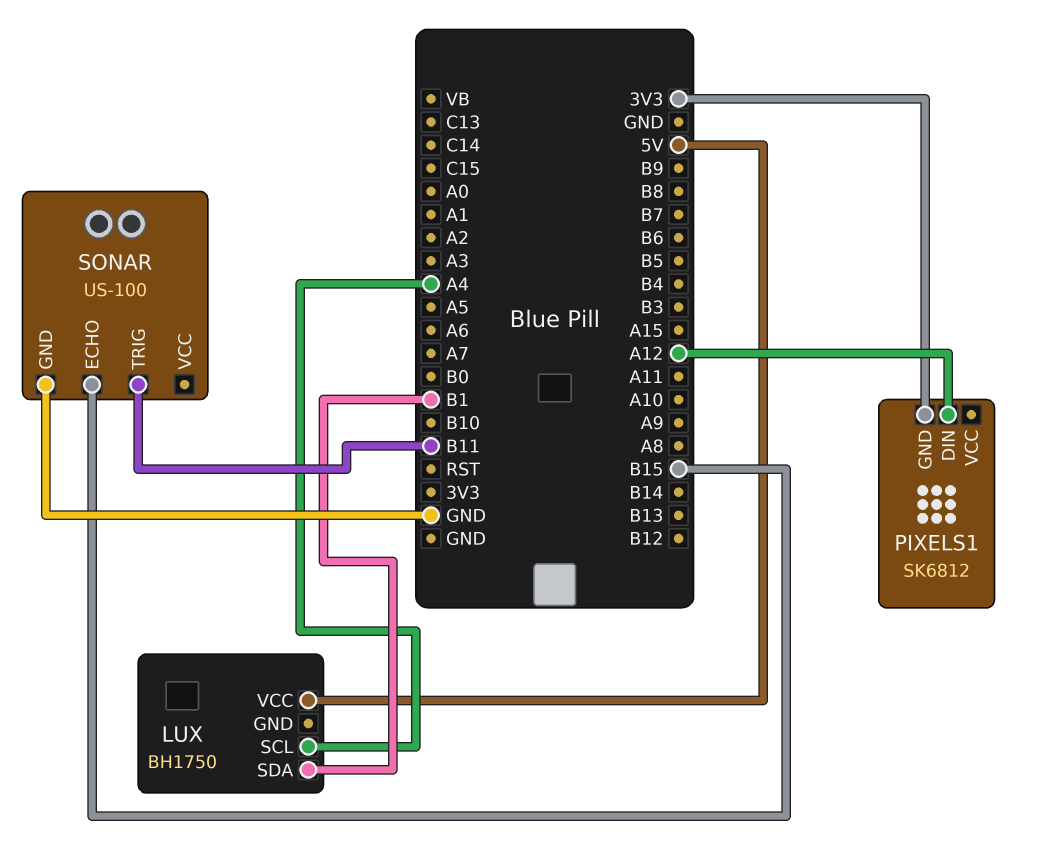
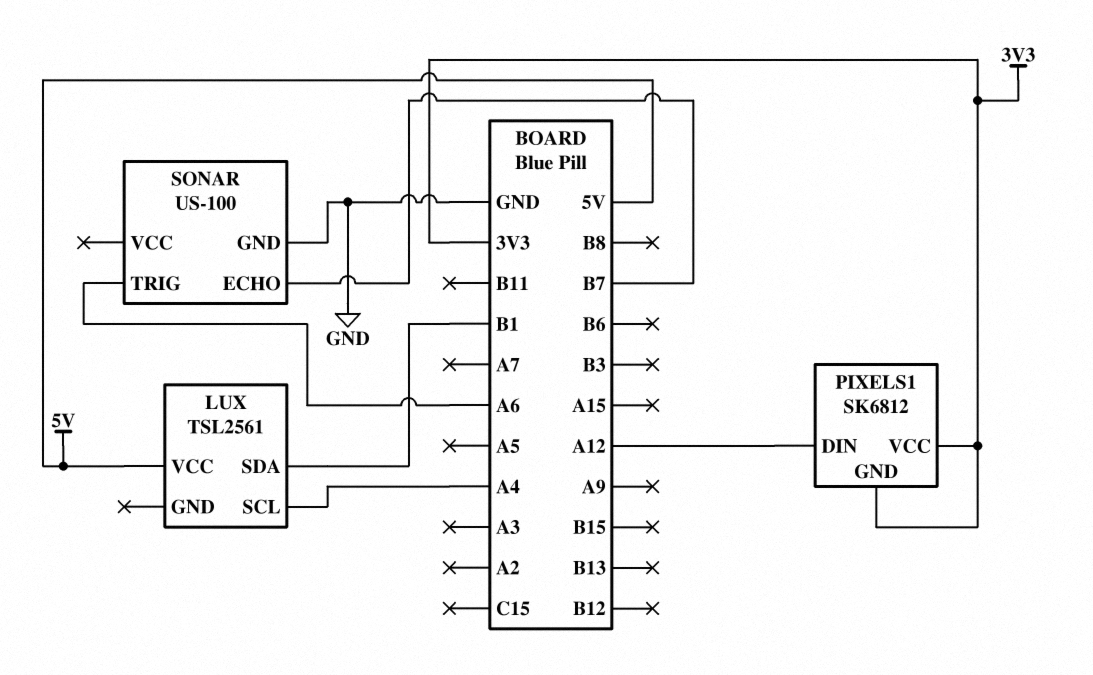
LUX: BH1750 -> TSL2561
PIXELS1 pin VCC: none -> 3V3
SONAR pin ECHO: B15 -> B7
SONAR pin TRIG: B11 -> A6

